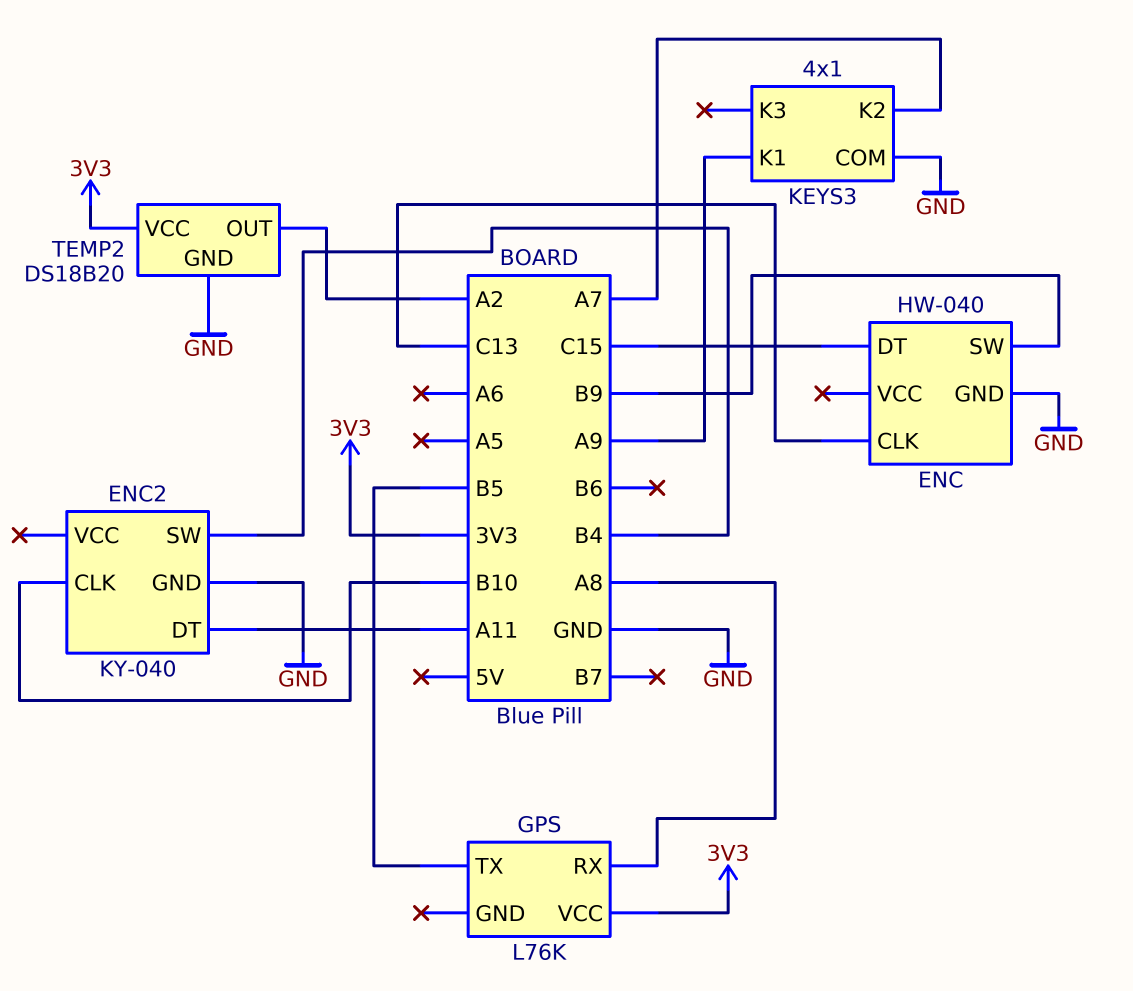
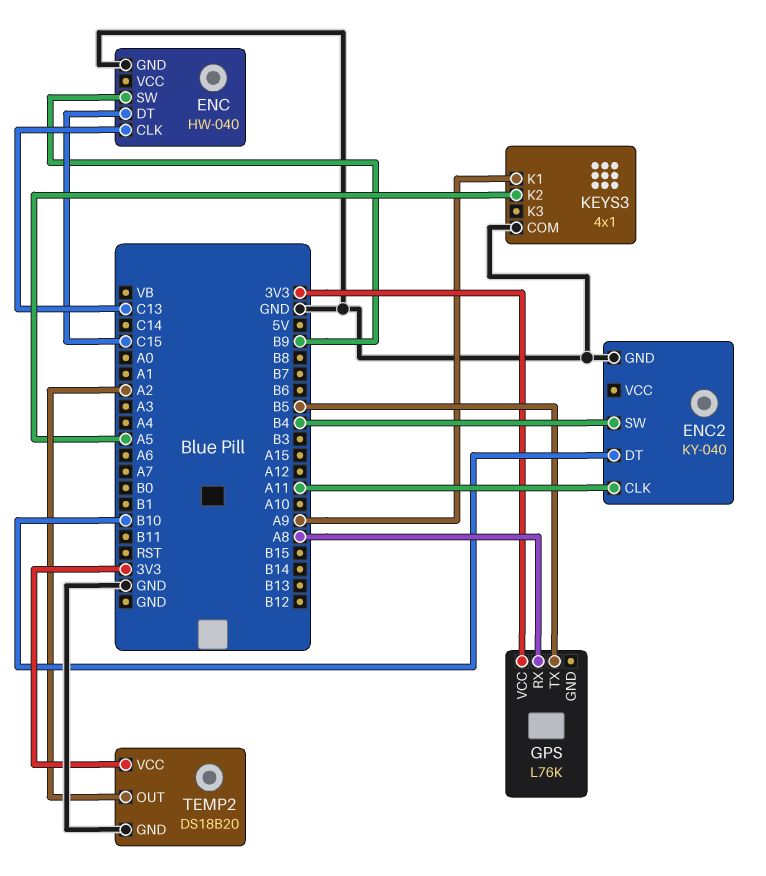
ENC2 pin CLK: B10 -> A11
ENC2 pin DT: A11 -> B10
KEYS3 pin K2: A7 -> A5

